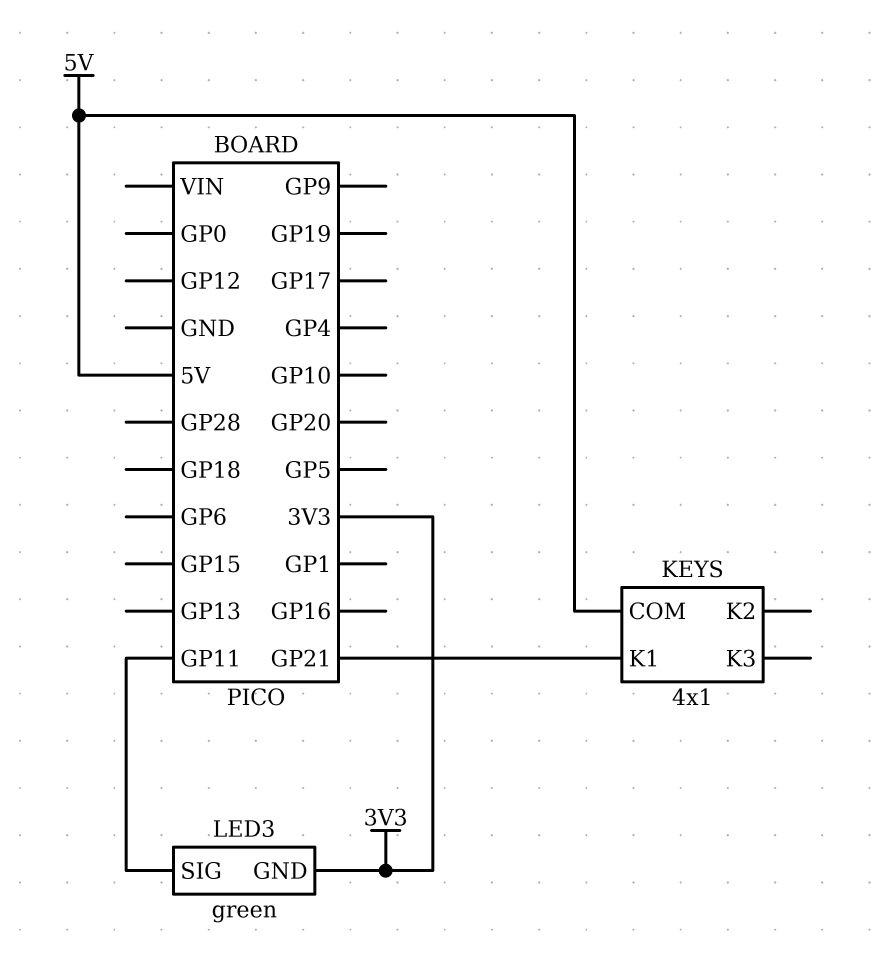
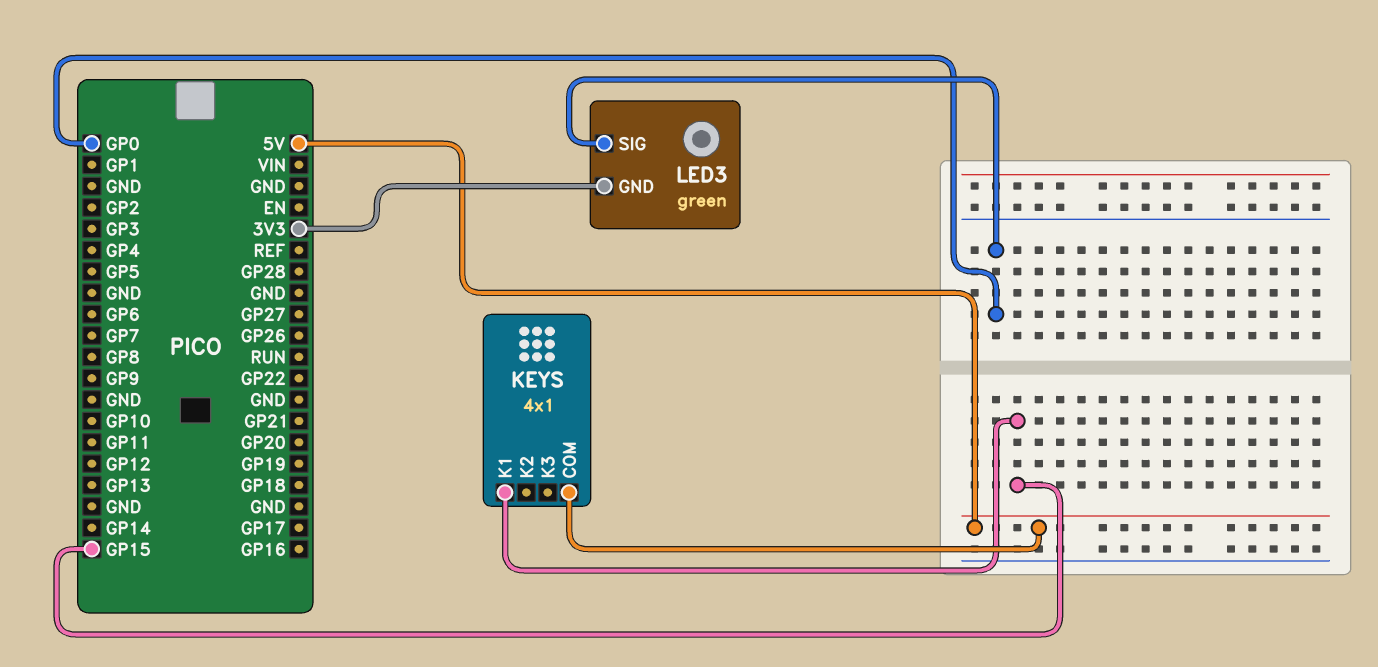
KEYS pin K1: GP21 -> GP15
LED3 pin SIG: GP11 -> GP0

